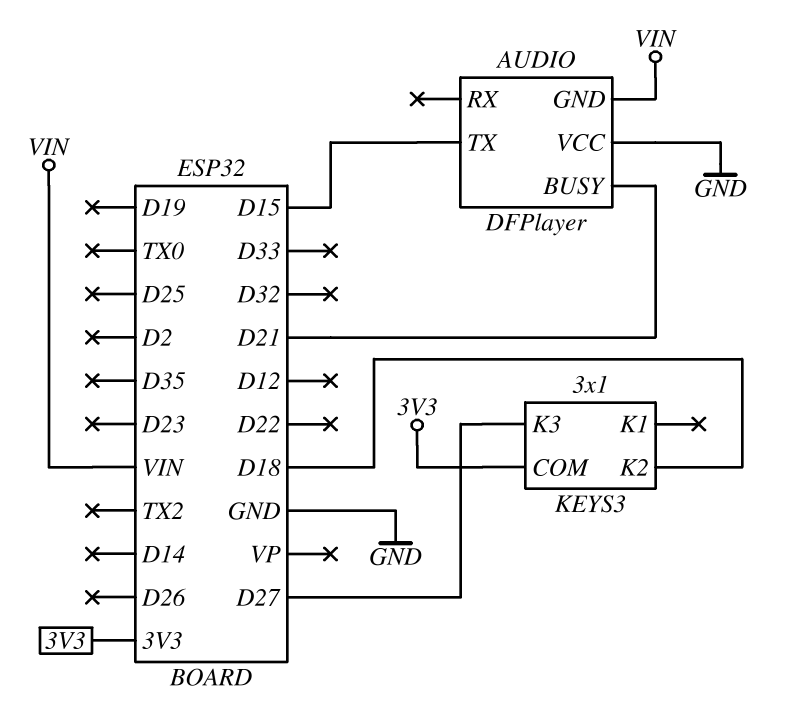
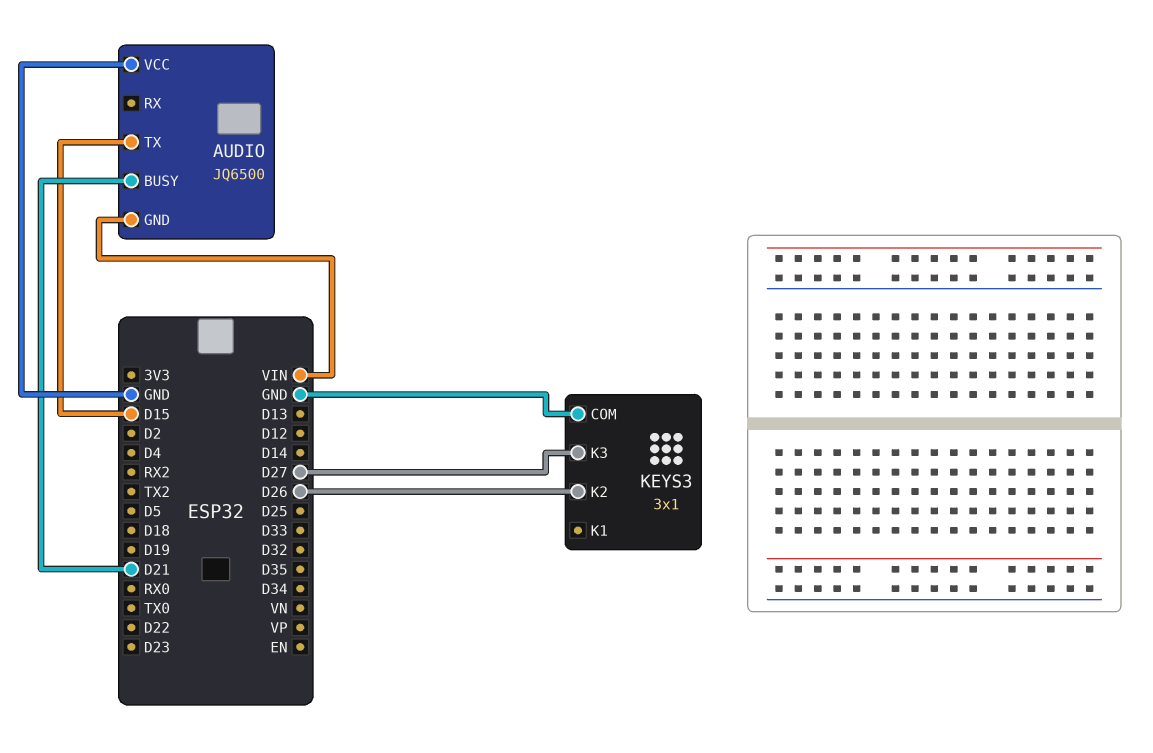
AUDIO: DFPlayer -> JQ6500
KEYS3 pin COM: 3V3 -> GND
KEYS3 pin K2: D18 -> D26

